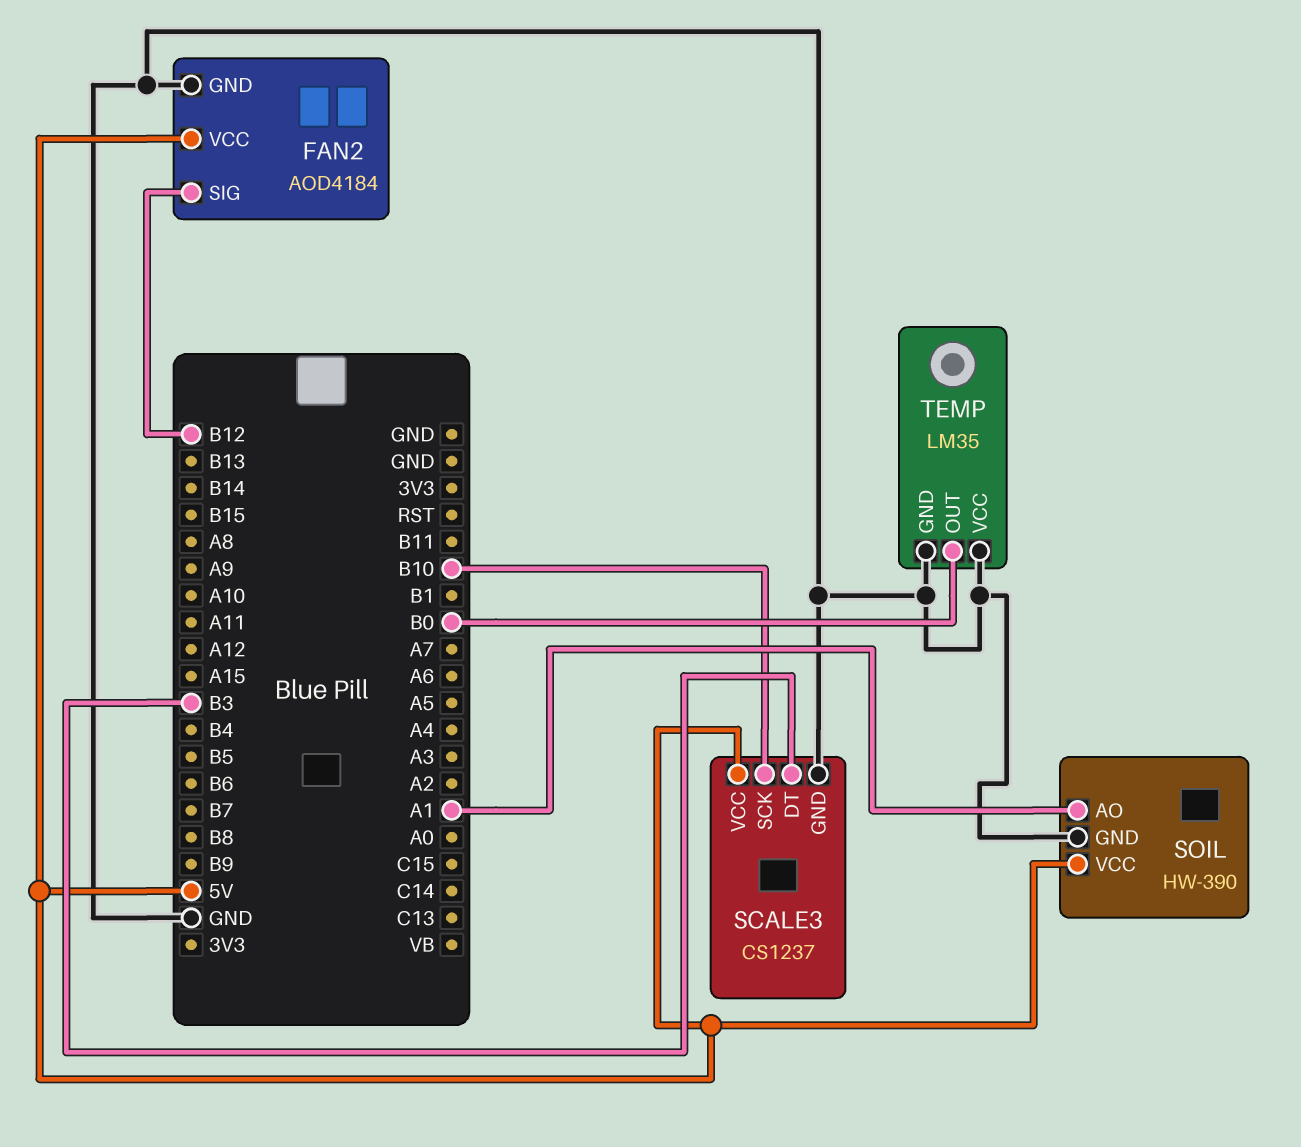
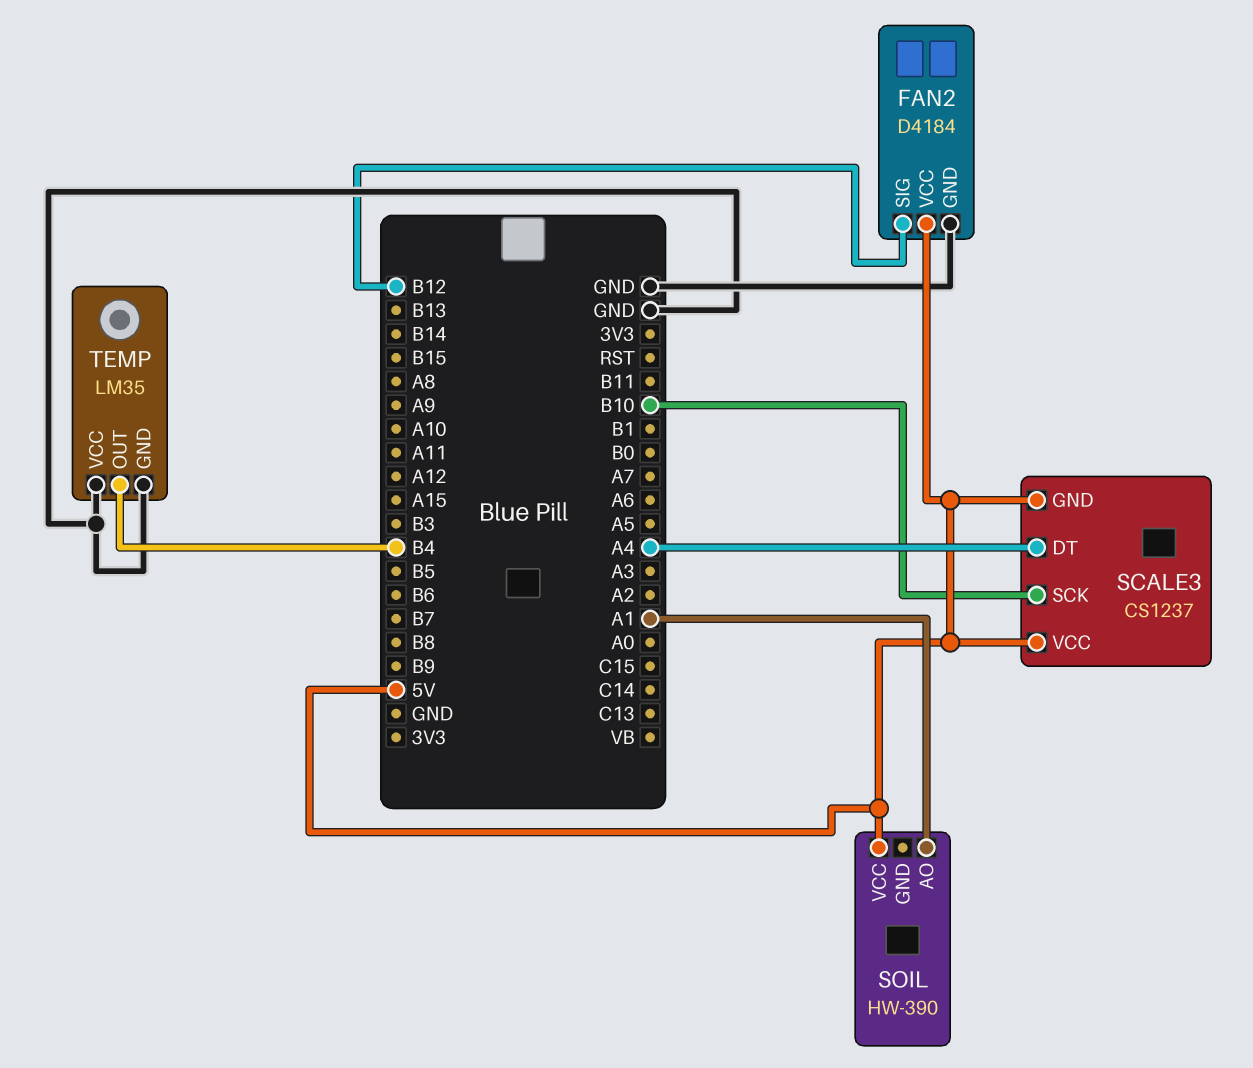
FAN2: AOD4184 -> D4184
SCALE3 pin DT: B3 -> A4
SCALE3 pin GND: GND -> 5V
SOIL pin GND: GND -> none
TEMP pin OUT: B0 -> B4

